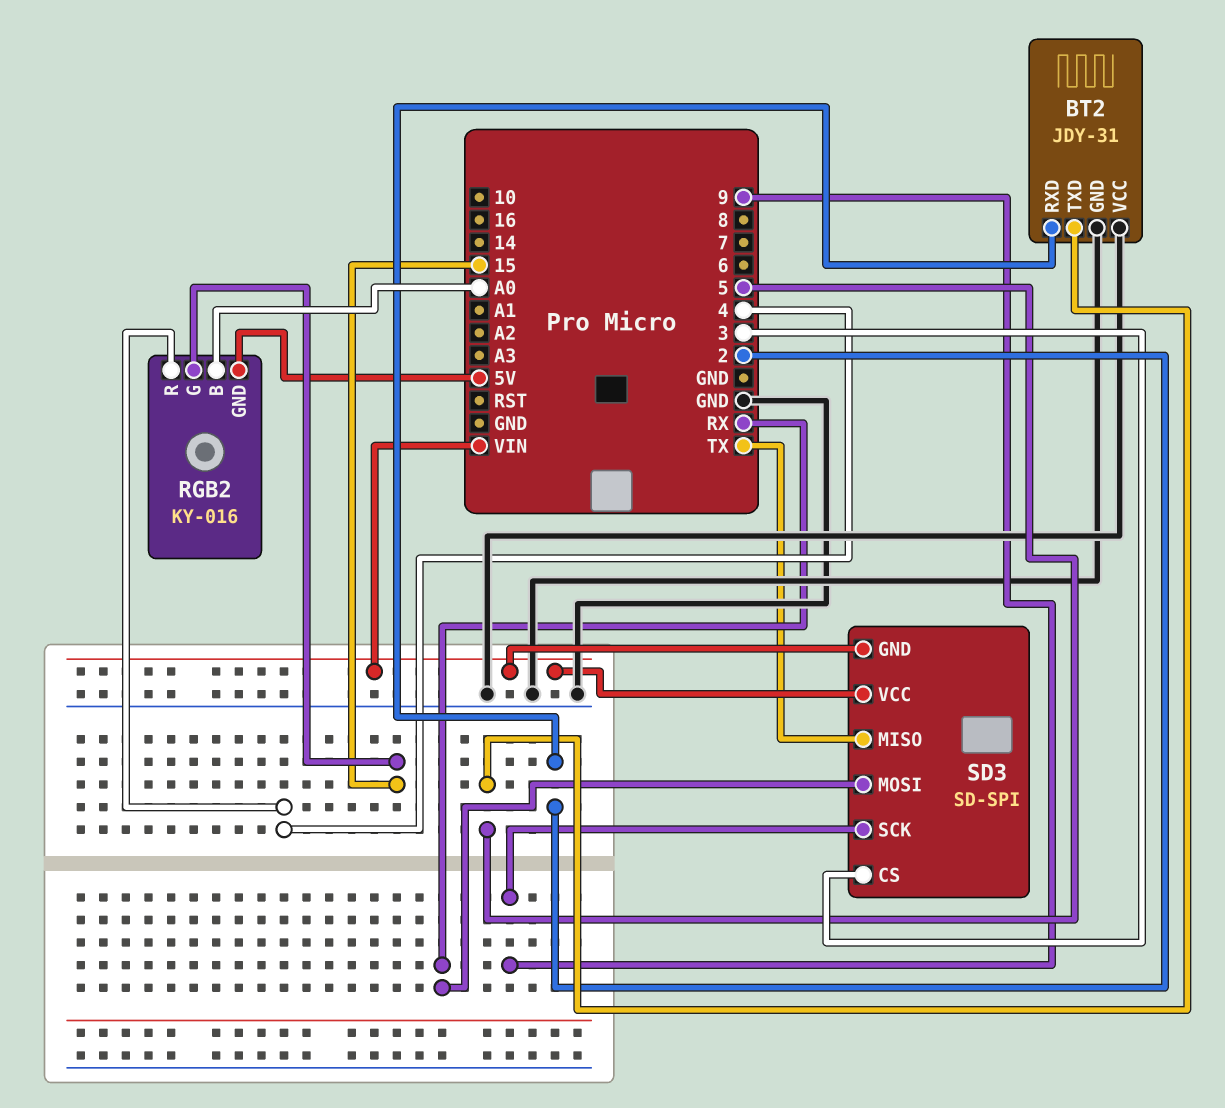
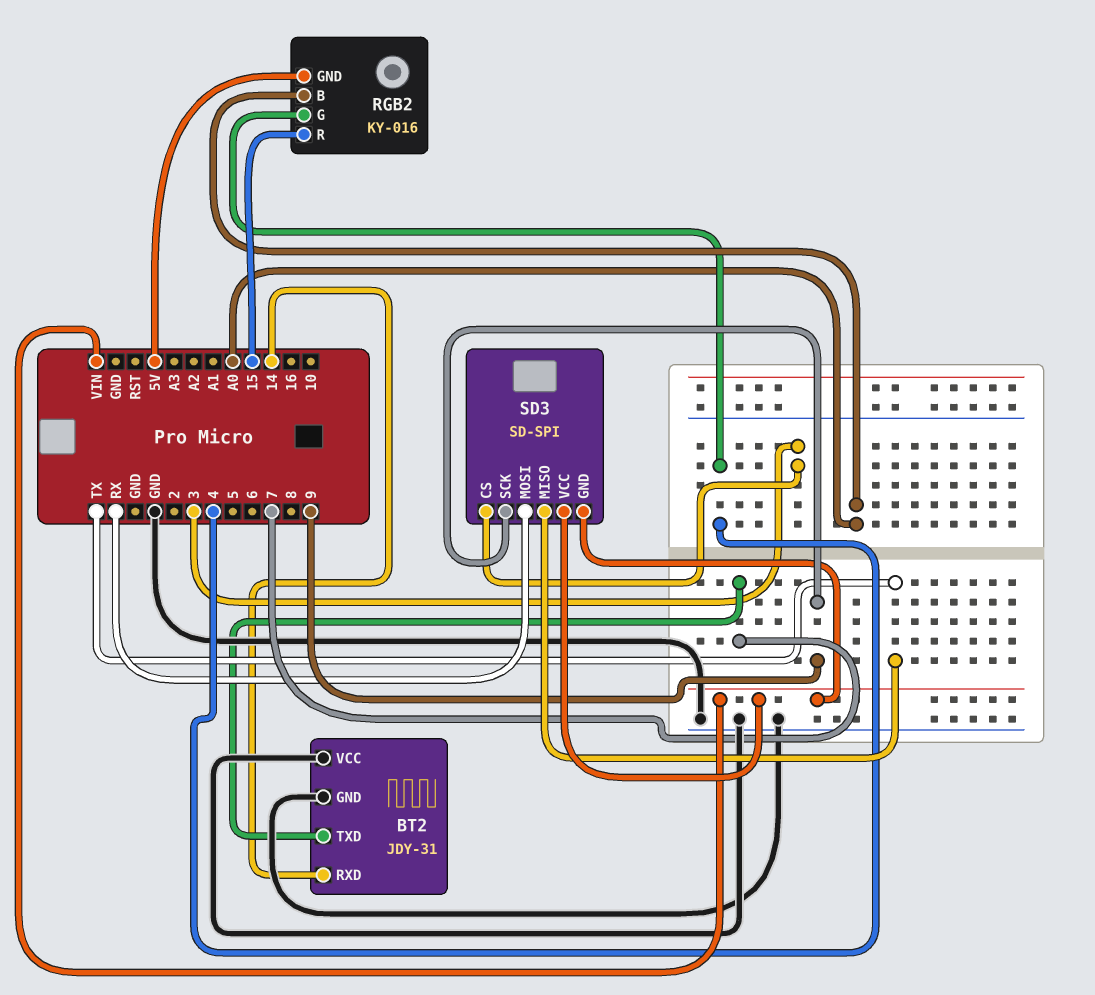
BT2 pin RXD: 2 -> 14
BT2 pin TXD: 5 -> 7
RGB2 pin G: 15 -> 4
RGB2 pin R: 4 -> 15

